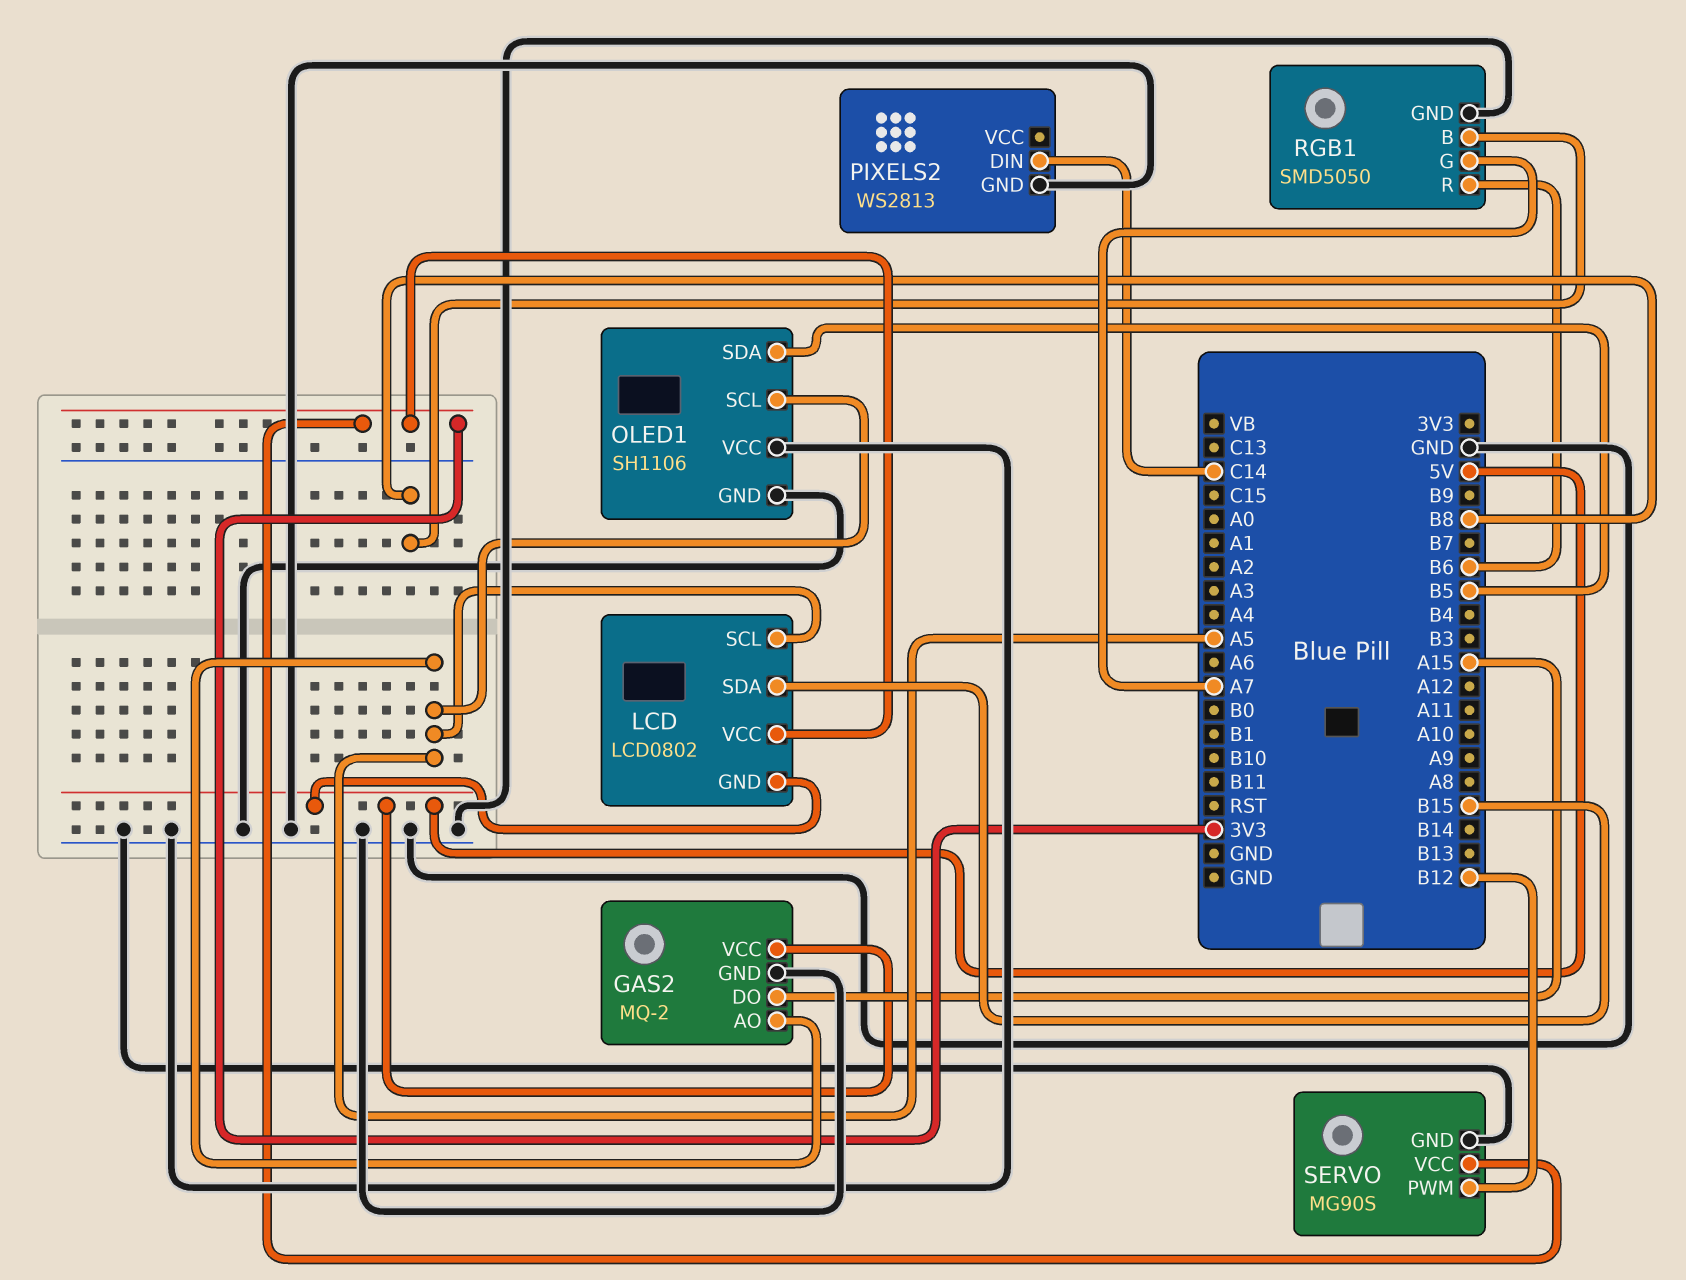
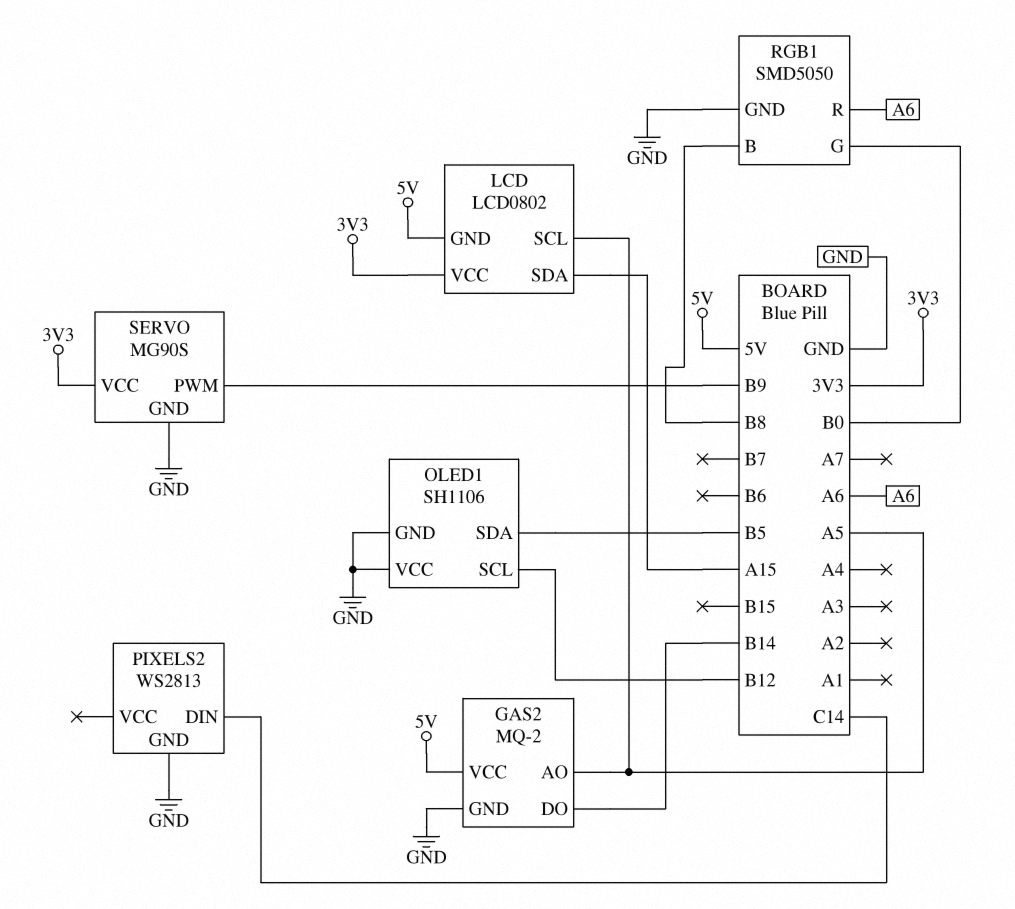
GAS2 pin DO: A15 -> B14
LCD pin SDA: B15 -> A15
OLED1 pin SCL: A5 -> B12
RGB1 pin G: A7 -> B0
RGB1 pin R: B6 -> A6
SERVO pin PWM: B12 -> B9

